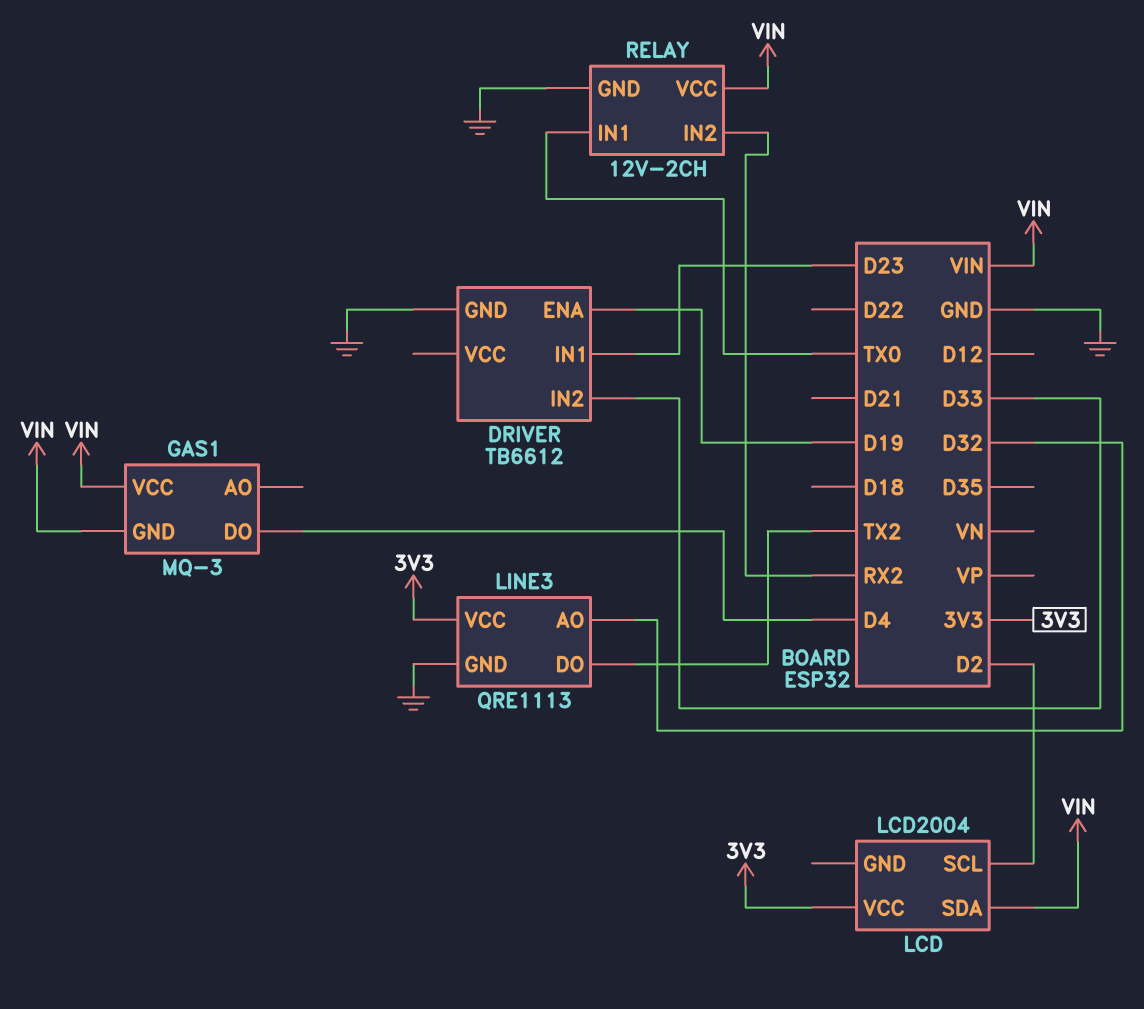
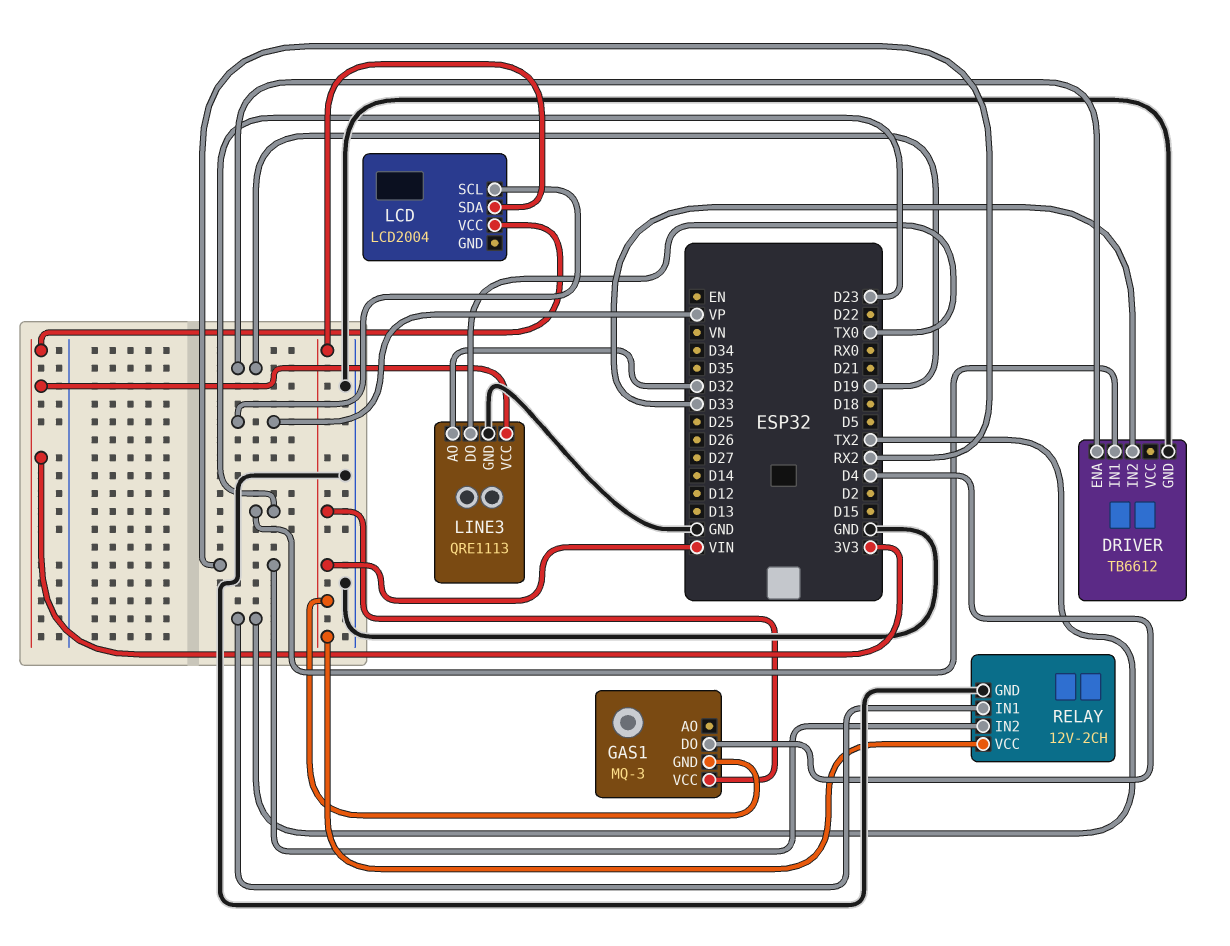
LCD pin SCL: D2 -> VP
LINE3 pin DO: TX2 -> TX0
RELAY pin IN1: TX0 -> TX2

